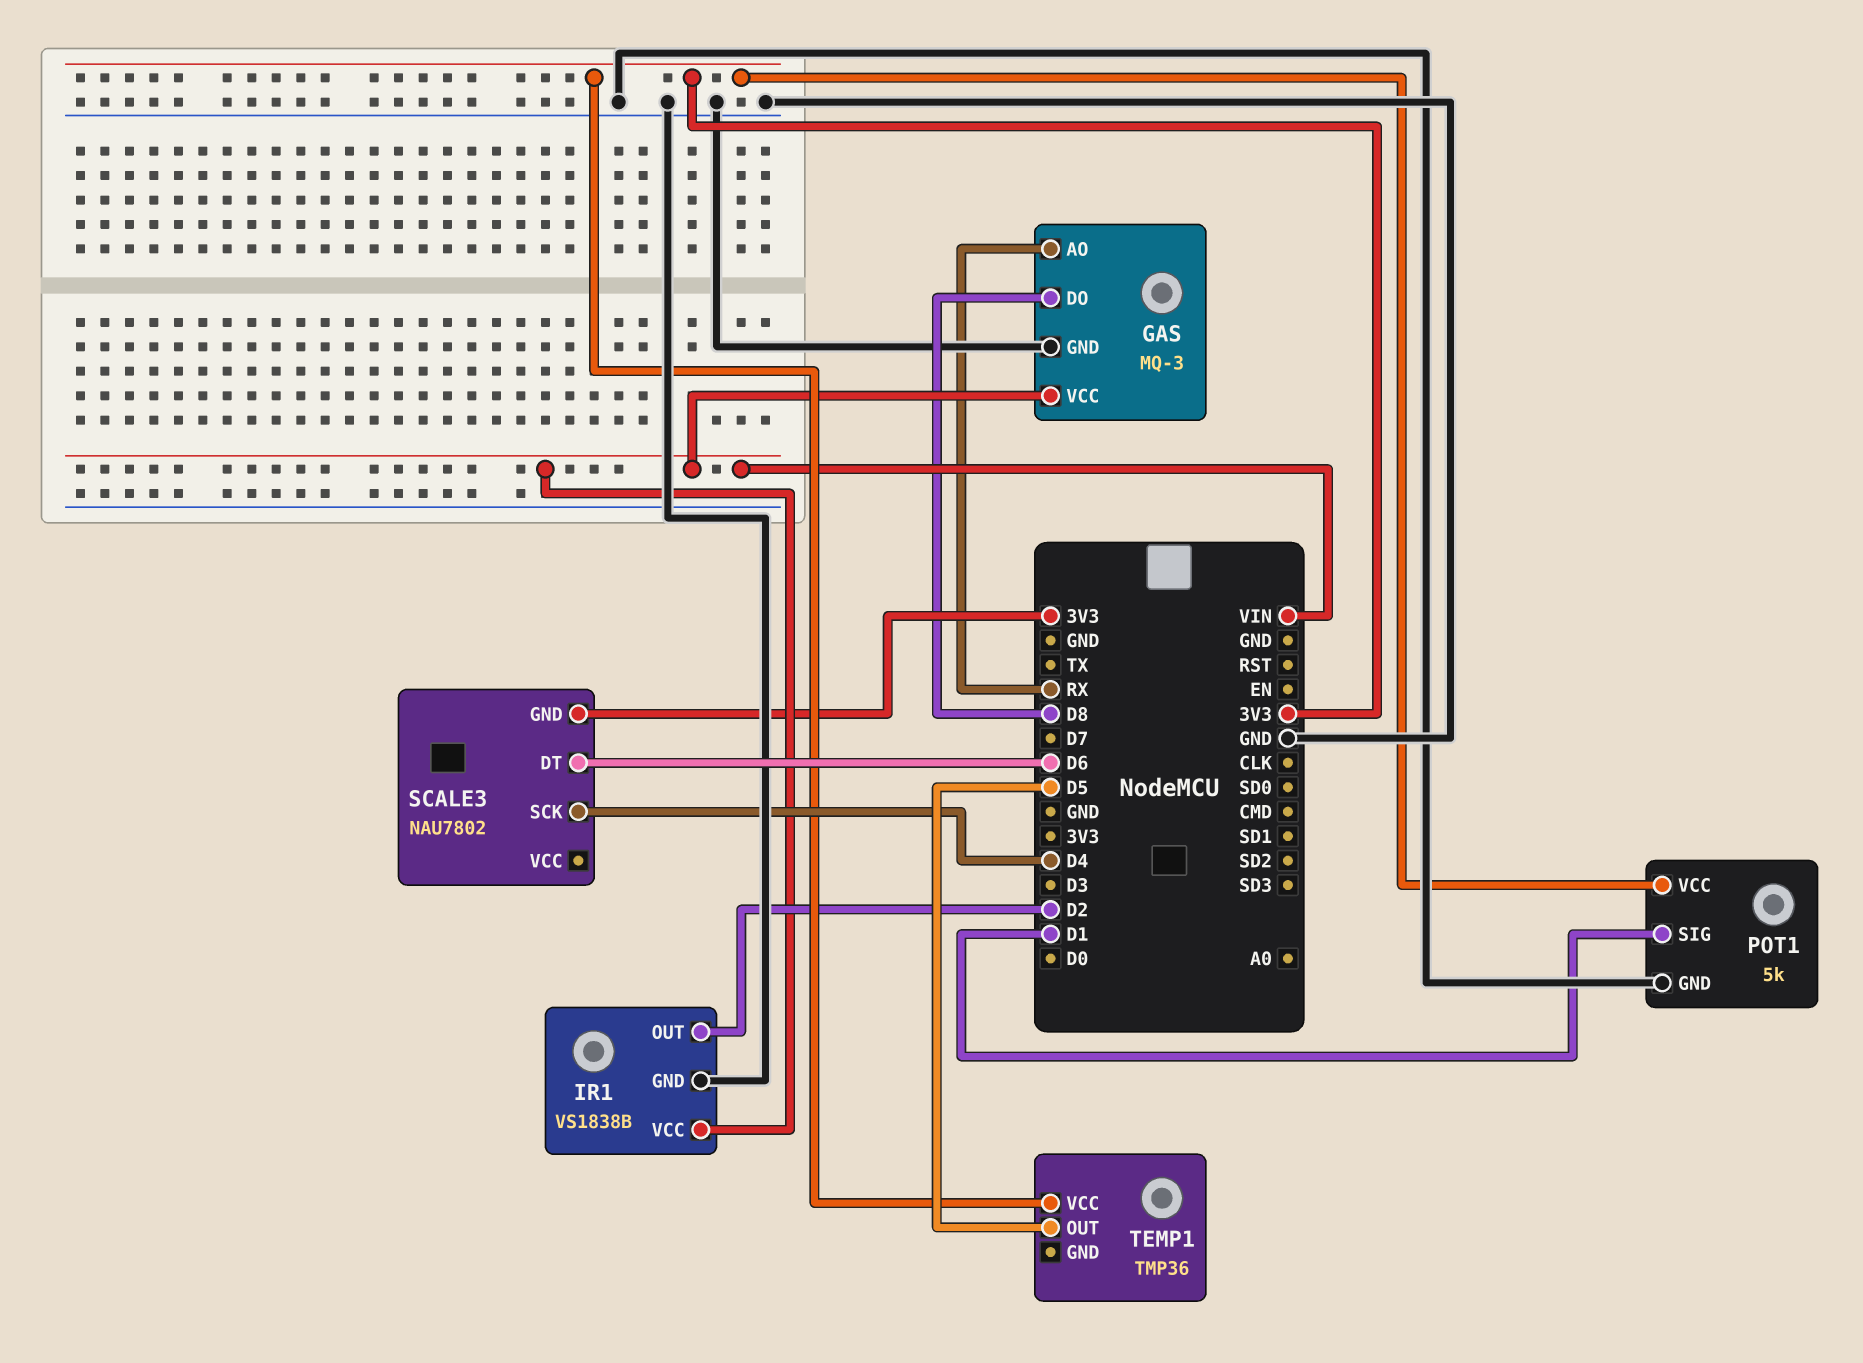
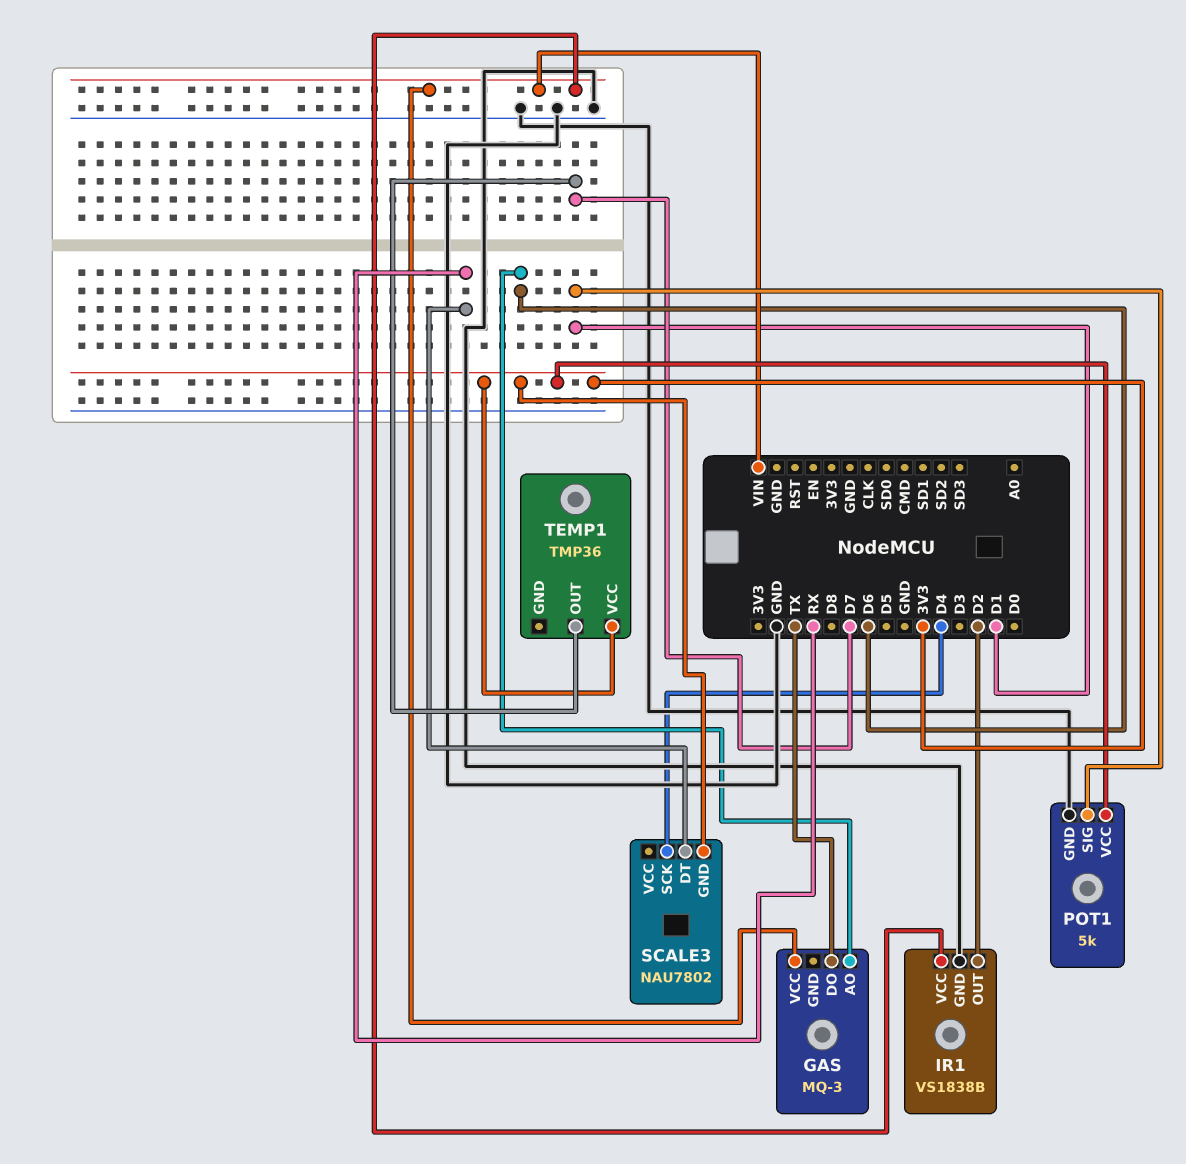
GAS pin AO: RX -> D6
GAS pin DO: D8 -> TX
GAS pin GND: GND -> none
SCALE3 pin DT: D6 -> RX
TEMP1 pin OUT: D5 -> D7

